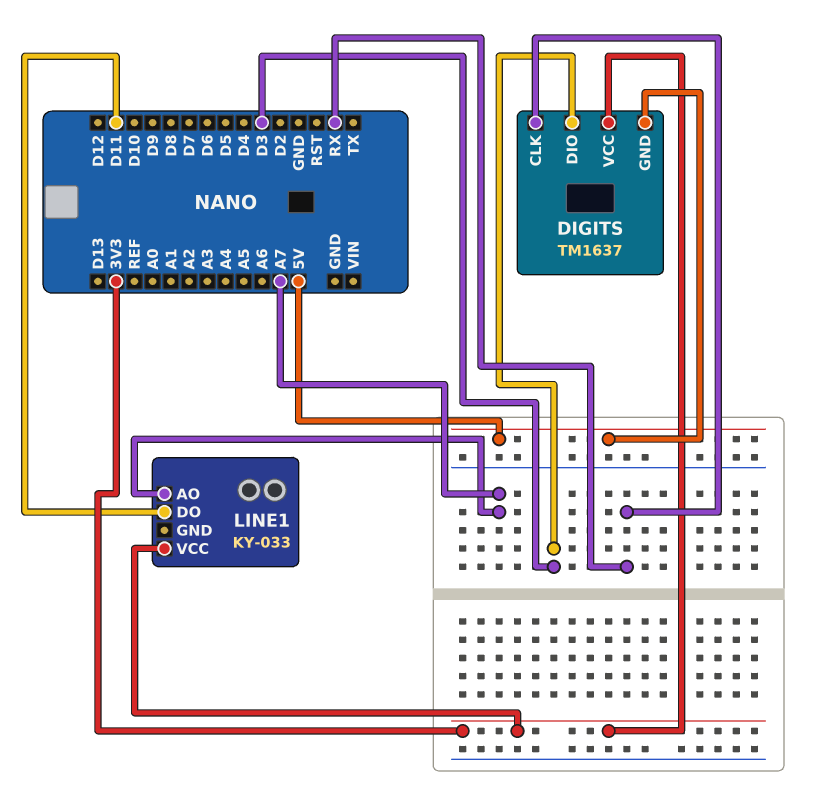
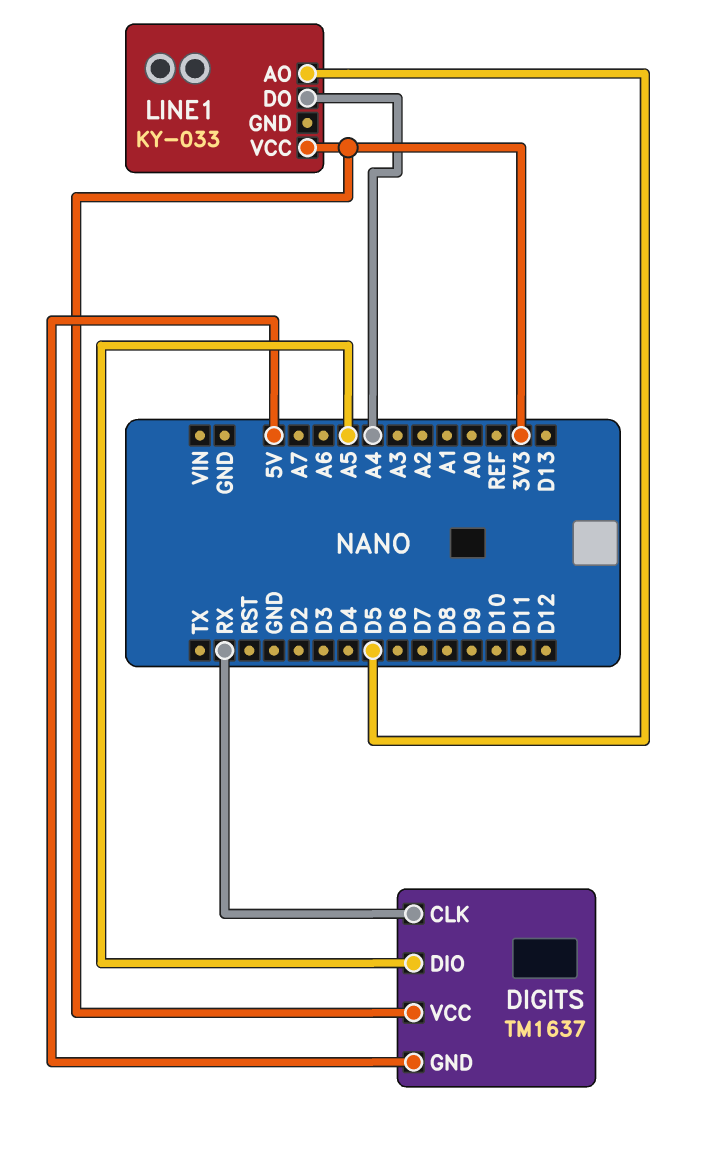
DIGITS pin DIO: D3 -> A5
LINE1 pin AO: A7 -> D5
LINE1 pin DO: D11 -> A4

